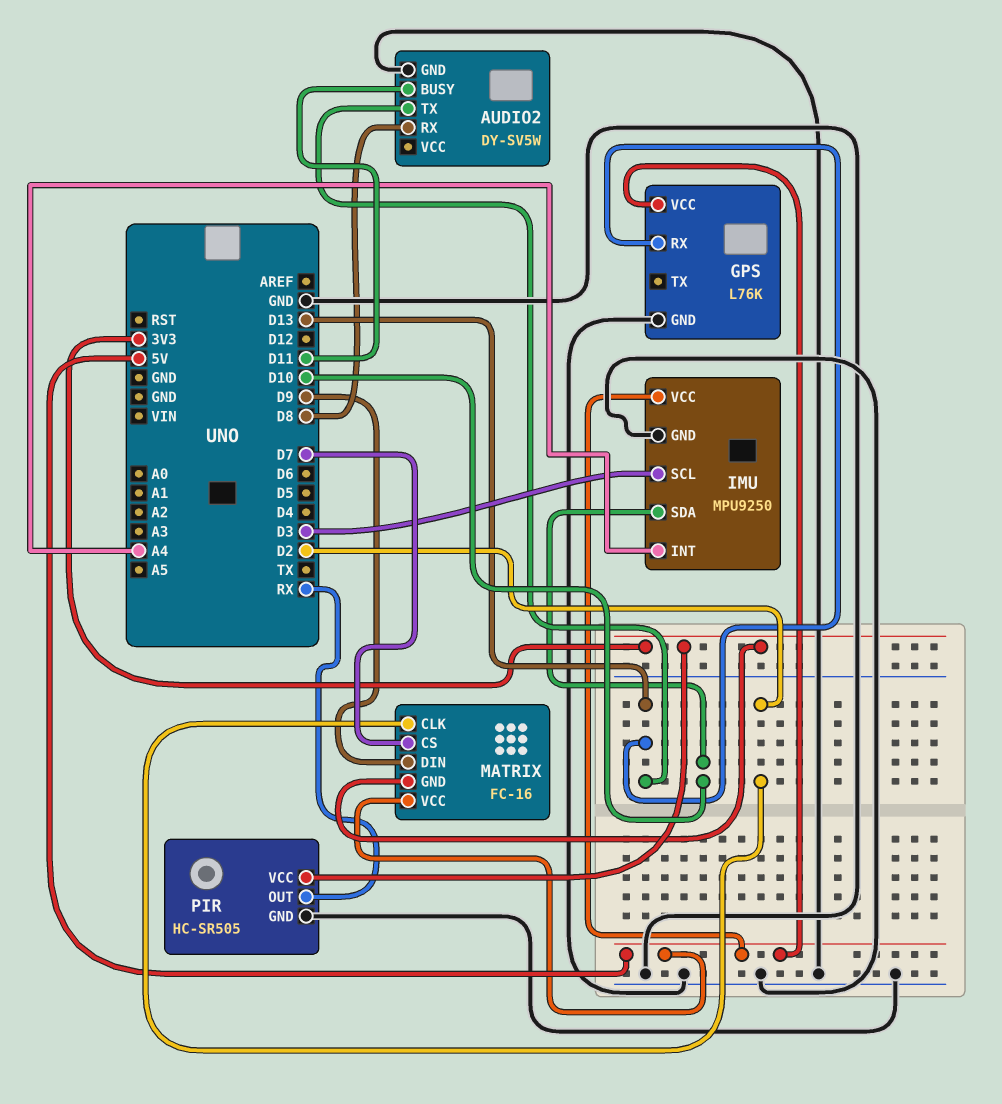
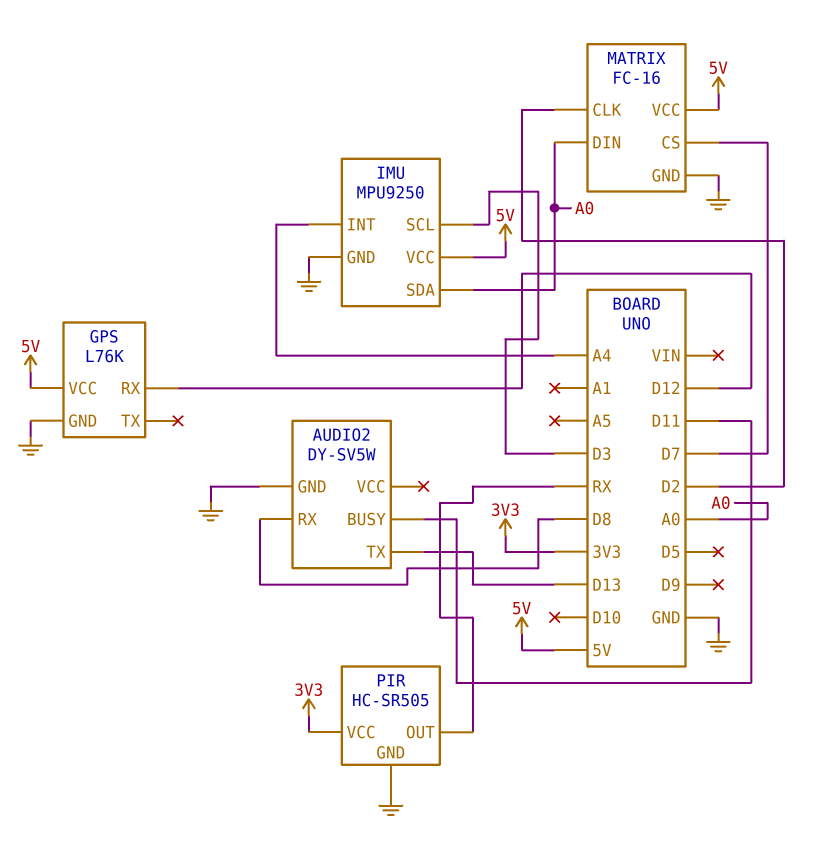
GPS pin RX: D13 -> D12
IMU pin SDA: D10 -> A0
MATRIX pin DIN: D9 -> A0
MATRIX pin GND: 3V3 -> GND

